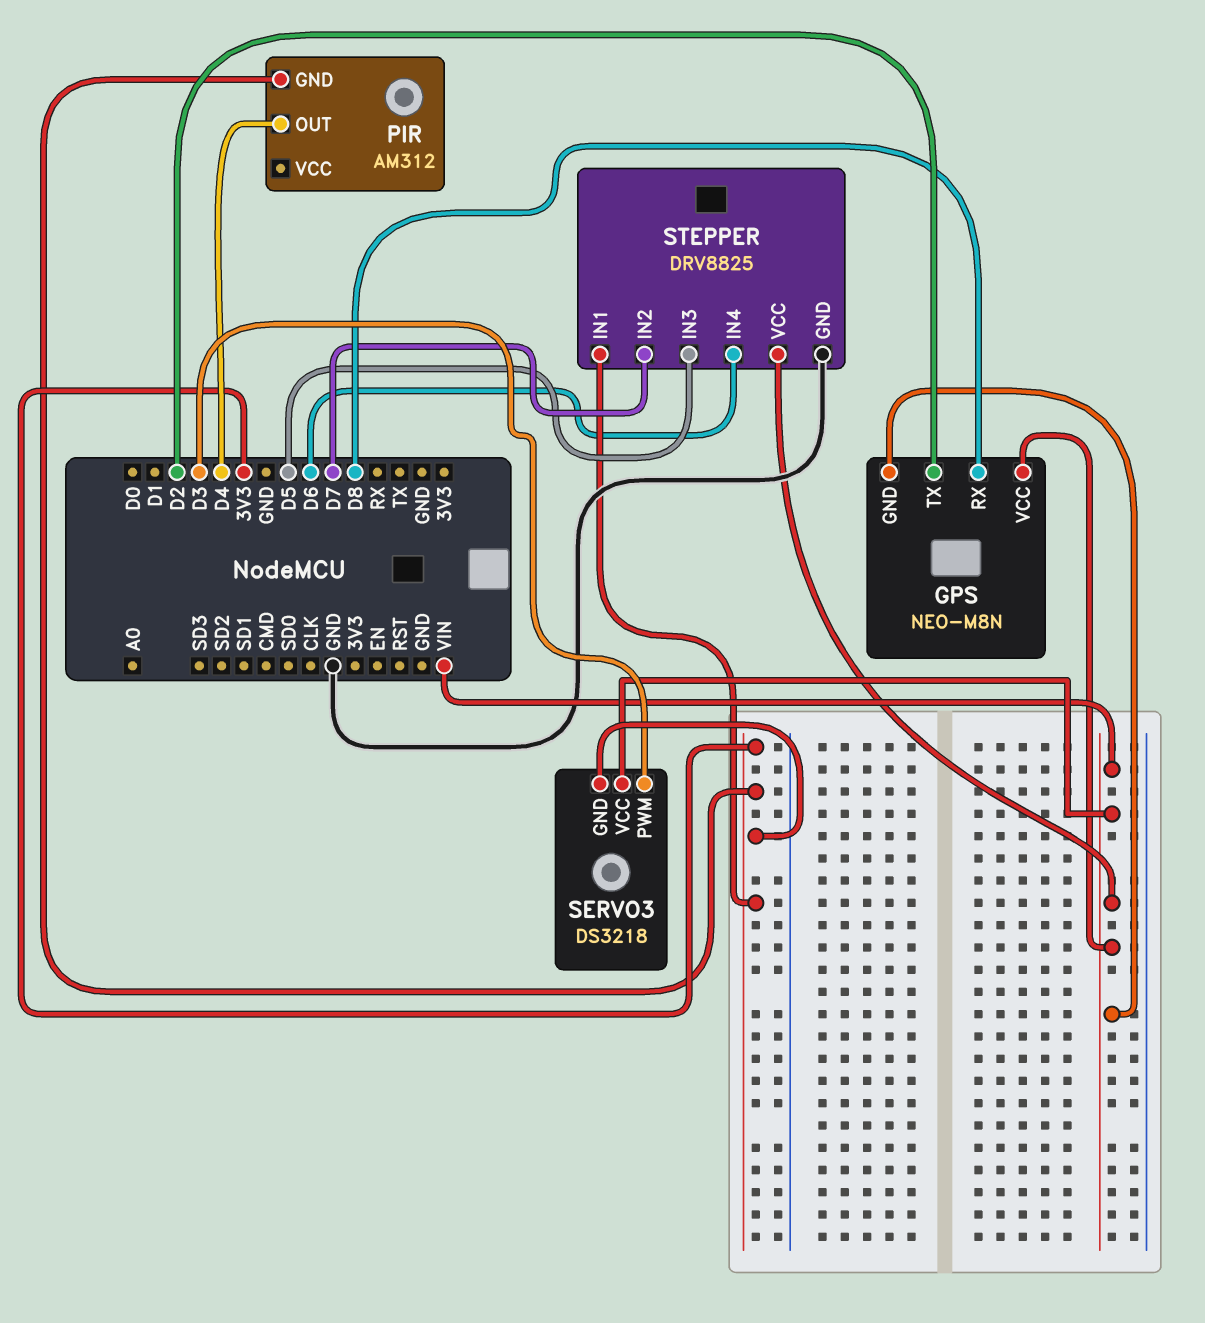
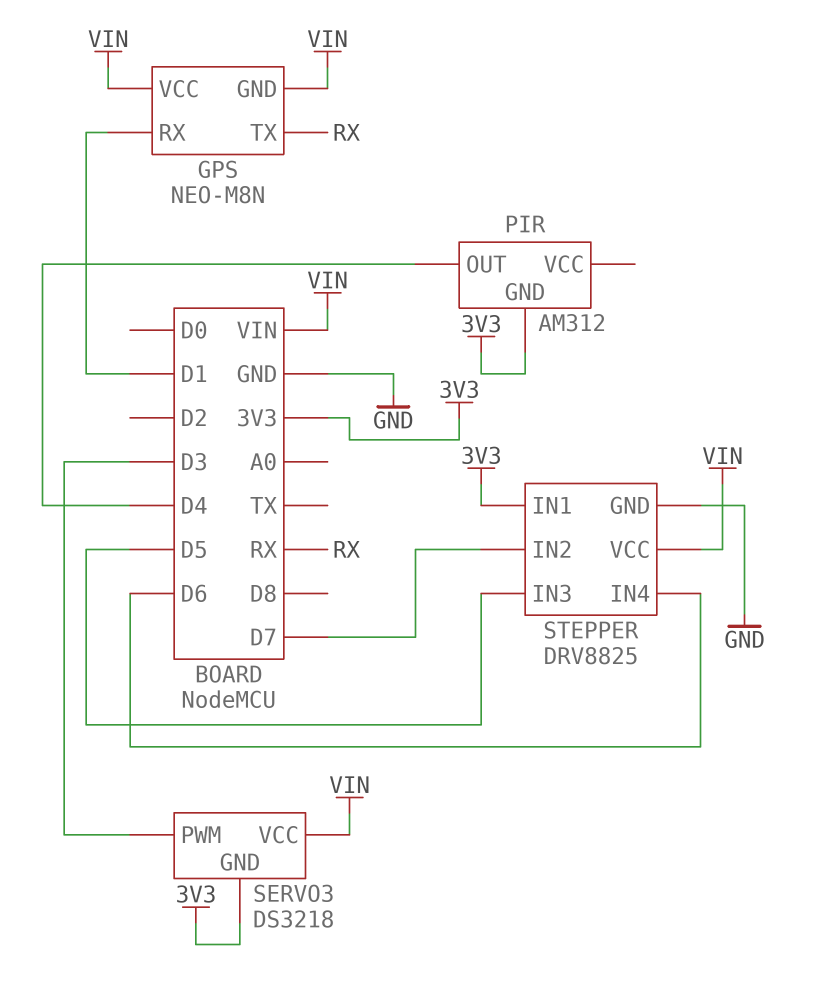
GPS pin RX: D8 -> D1
GPS pin TX: D2 -> RX

